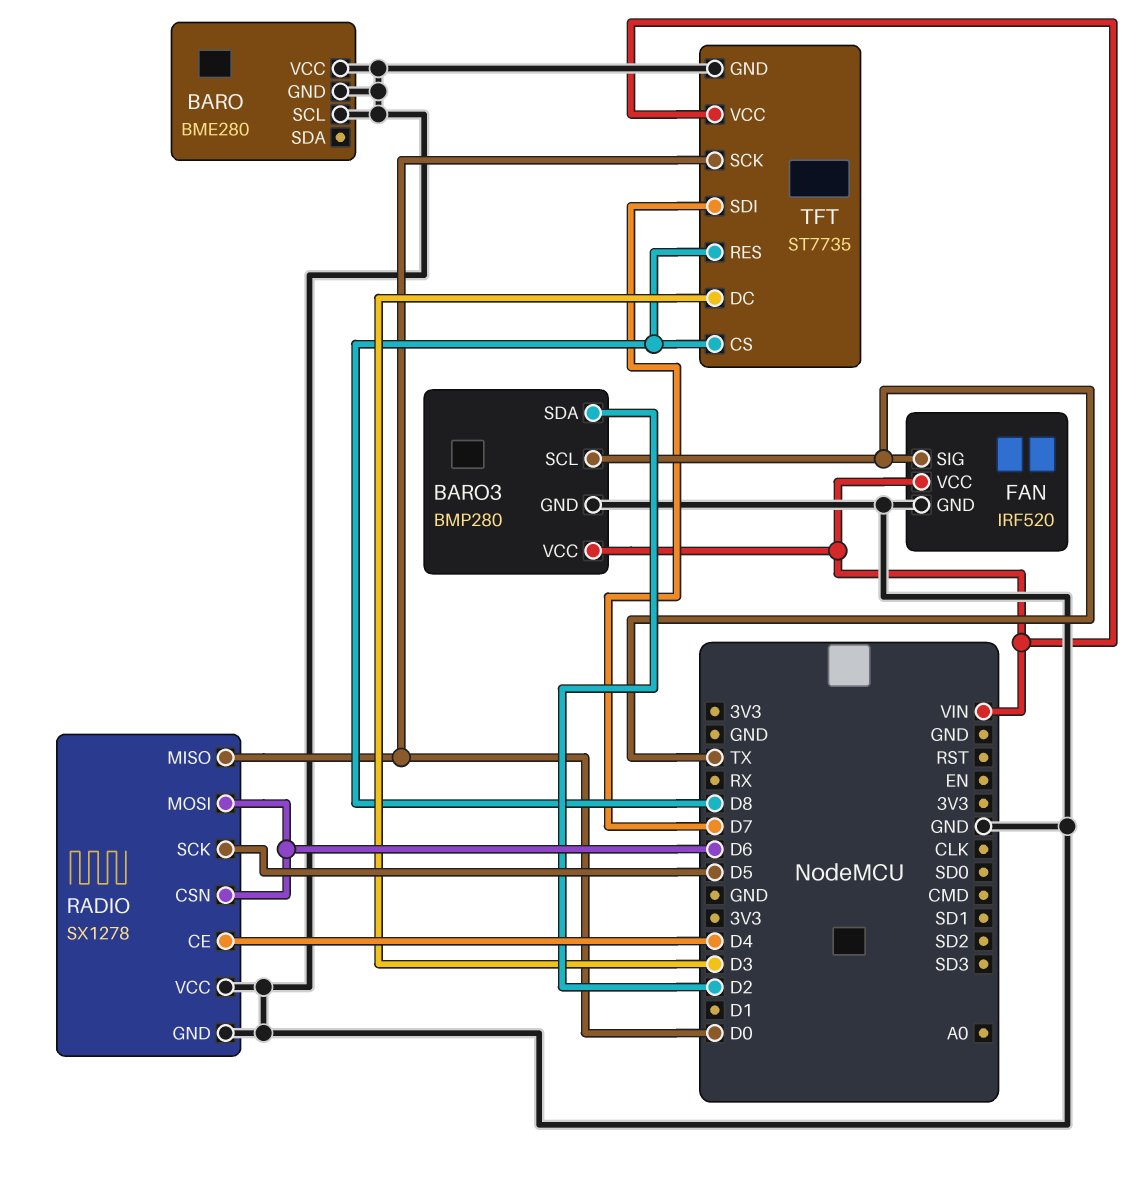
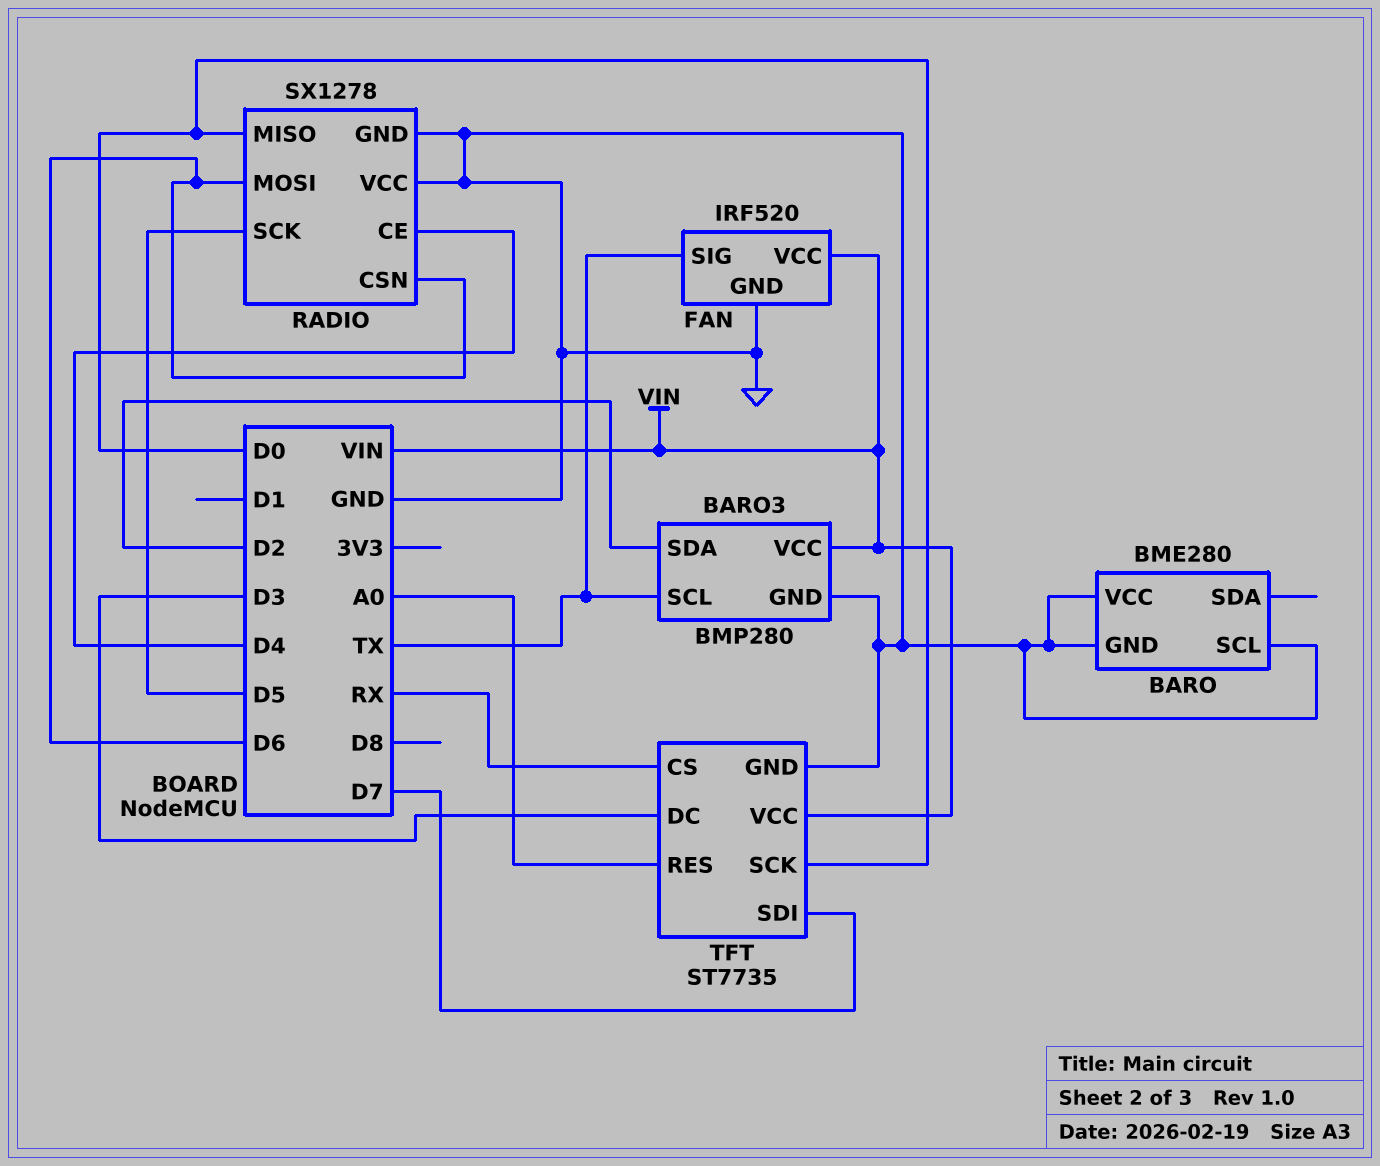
TFT pin CS: D8 -> RX
TFT pin RES: D8 -> A0

